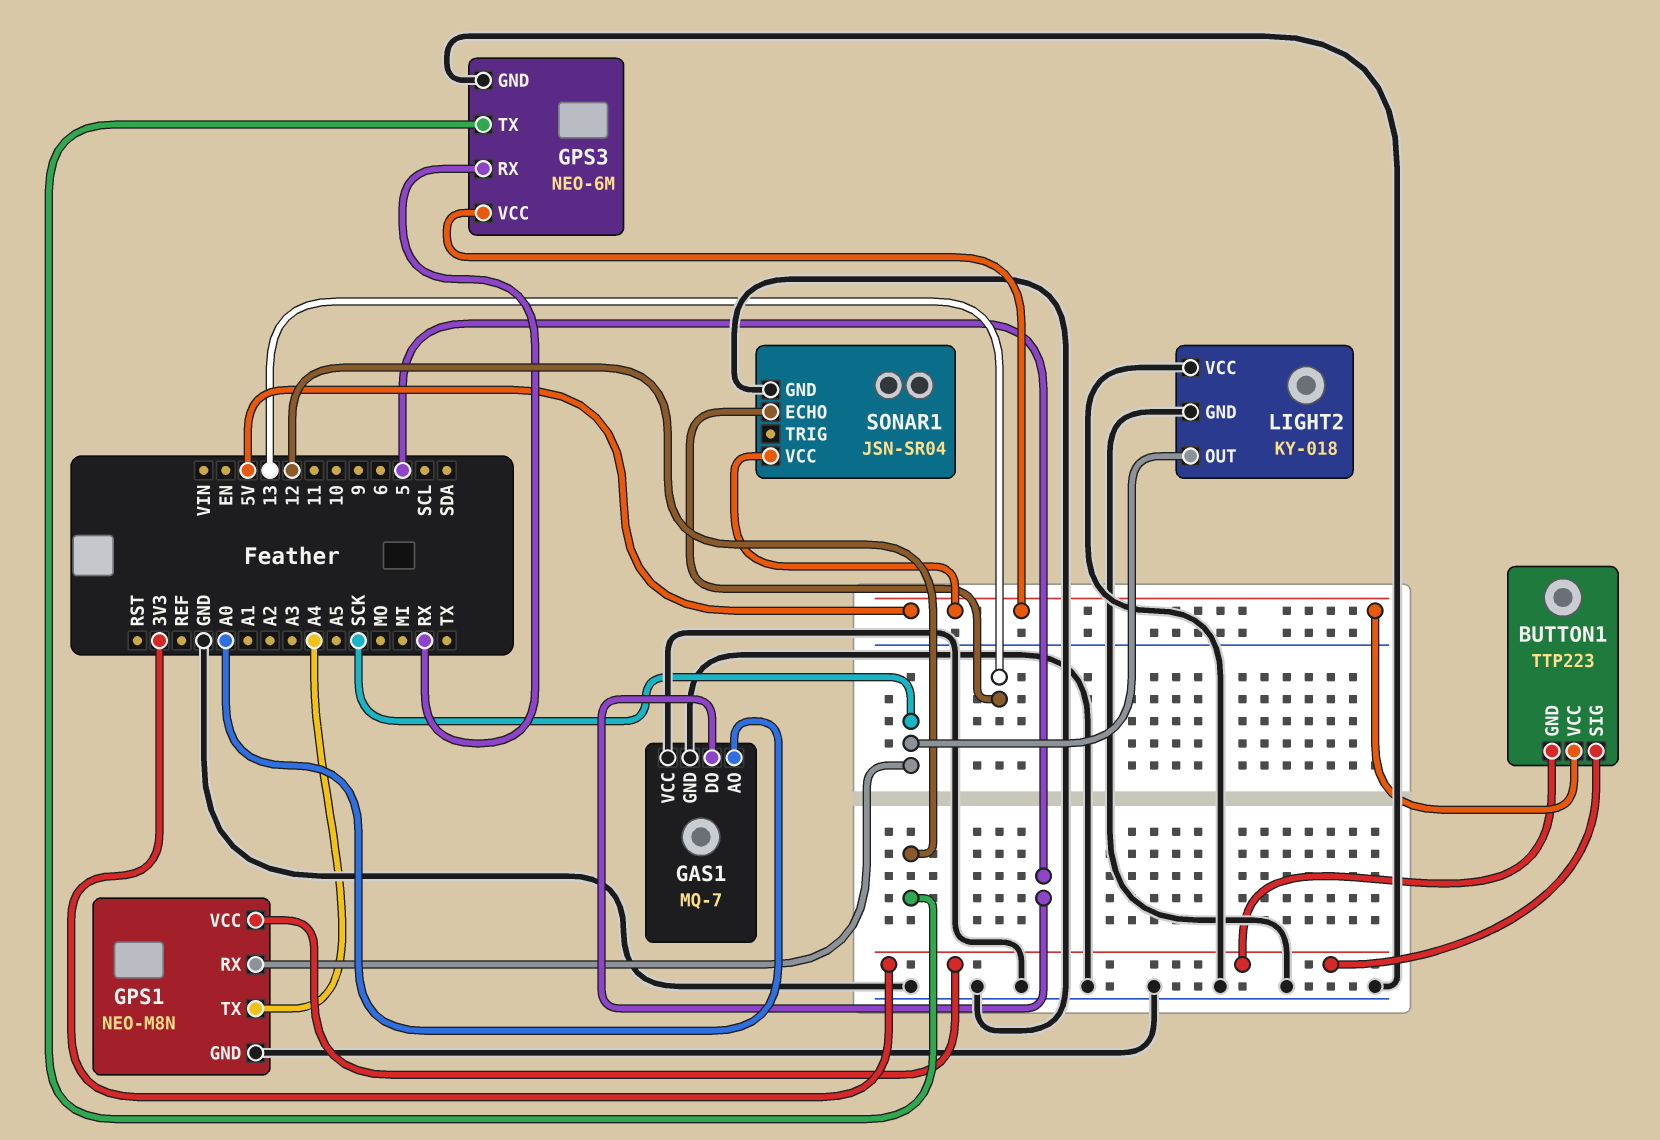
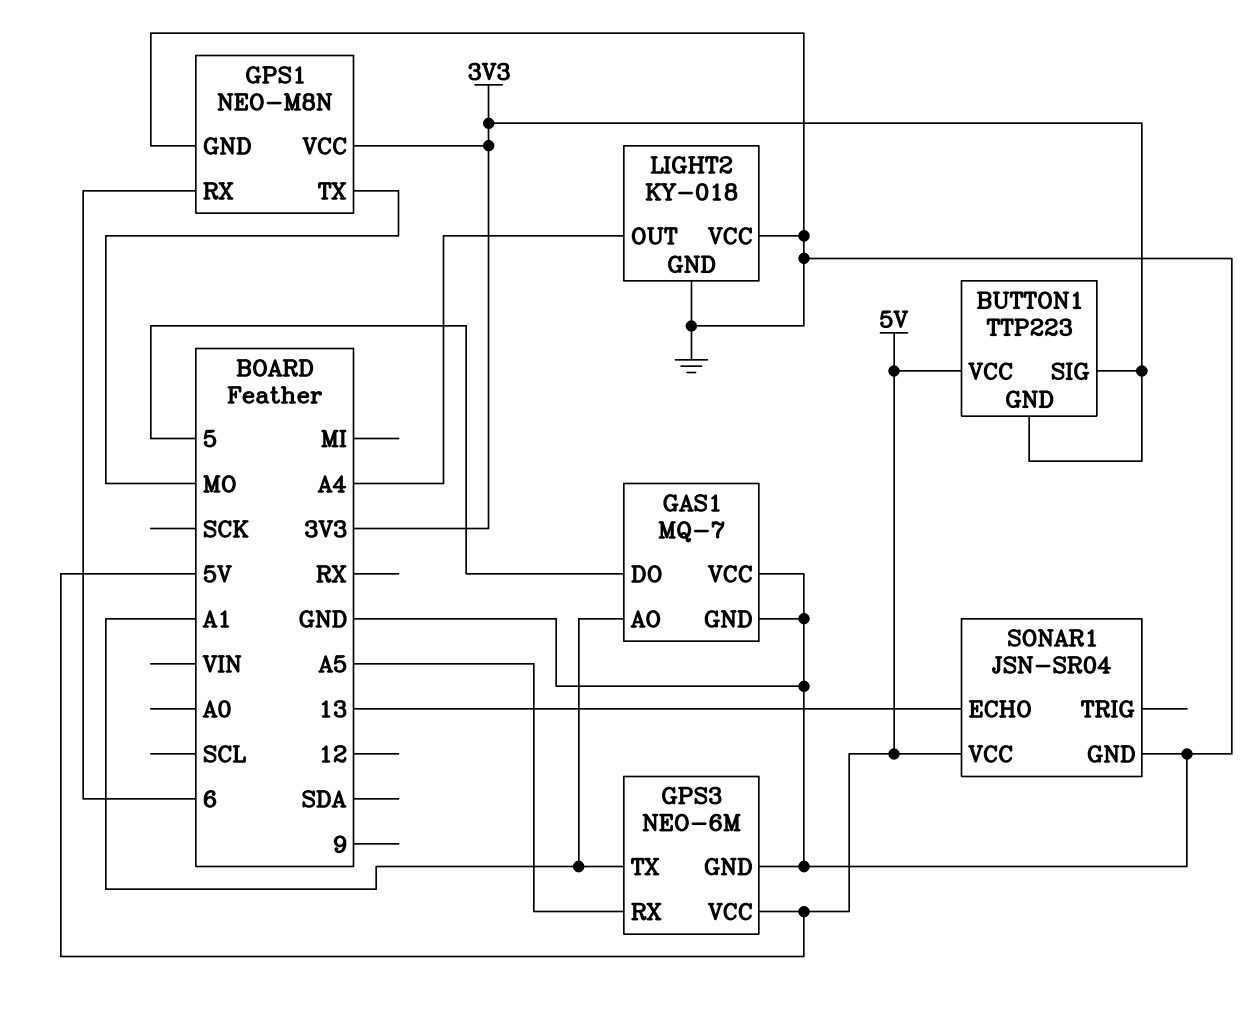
GAS1 pin AO: A0 -> A1
GPS1 pin RX: SCK -> 6
GPS1 pin TX: A4 -> MO
GPS3 pin RX: RX -> A5
GPS3 pin TX: 12 -> A1
LIGHT2 pin OUT: SCK -> A4

